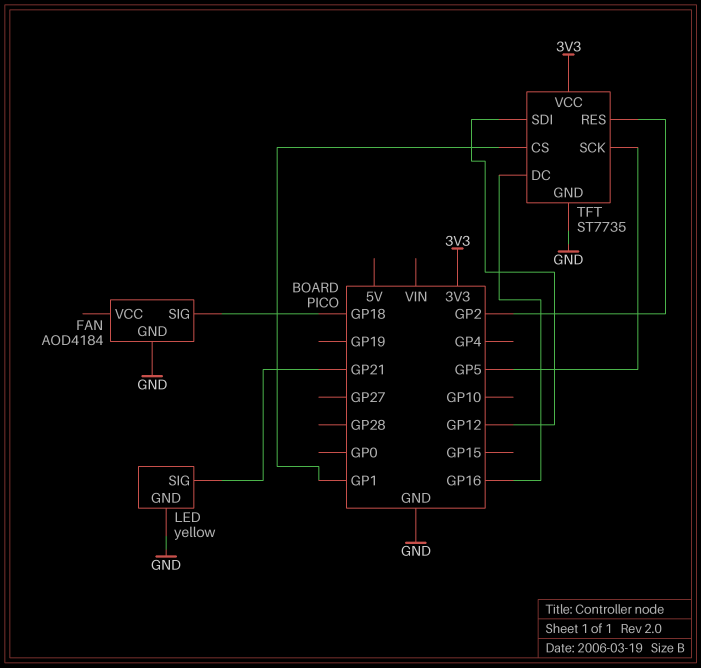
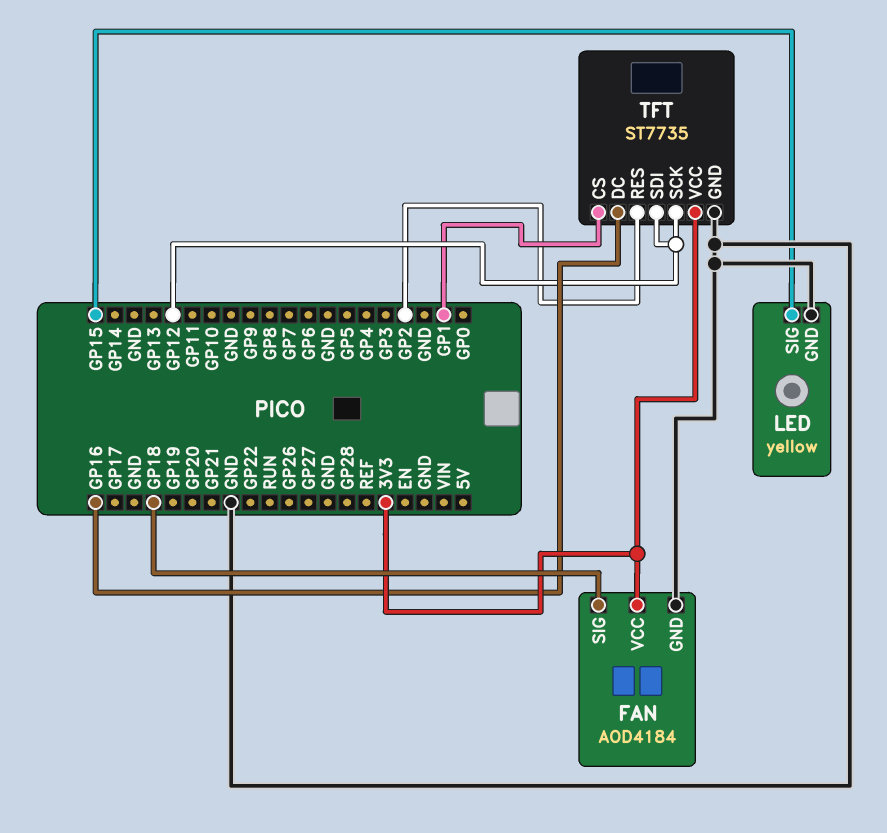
FAN pin VCC: none -> 3V3
LED pin SIG: GP21 -> GP15
TFT pin SCK: GP5 -> GP12

